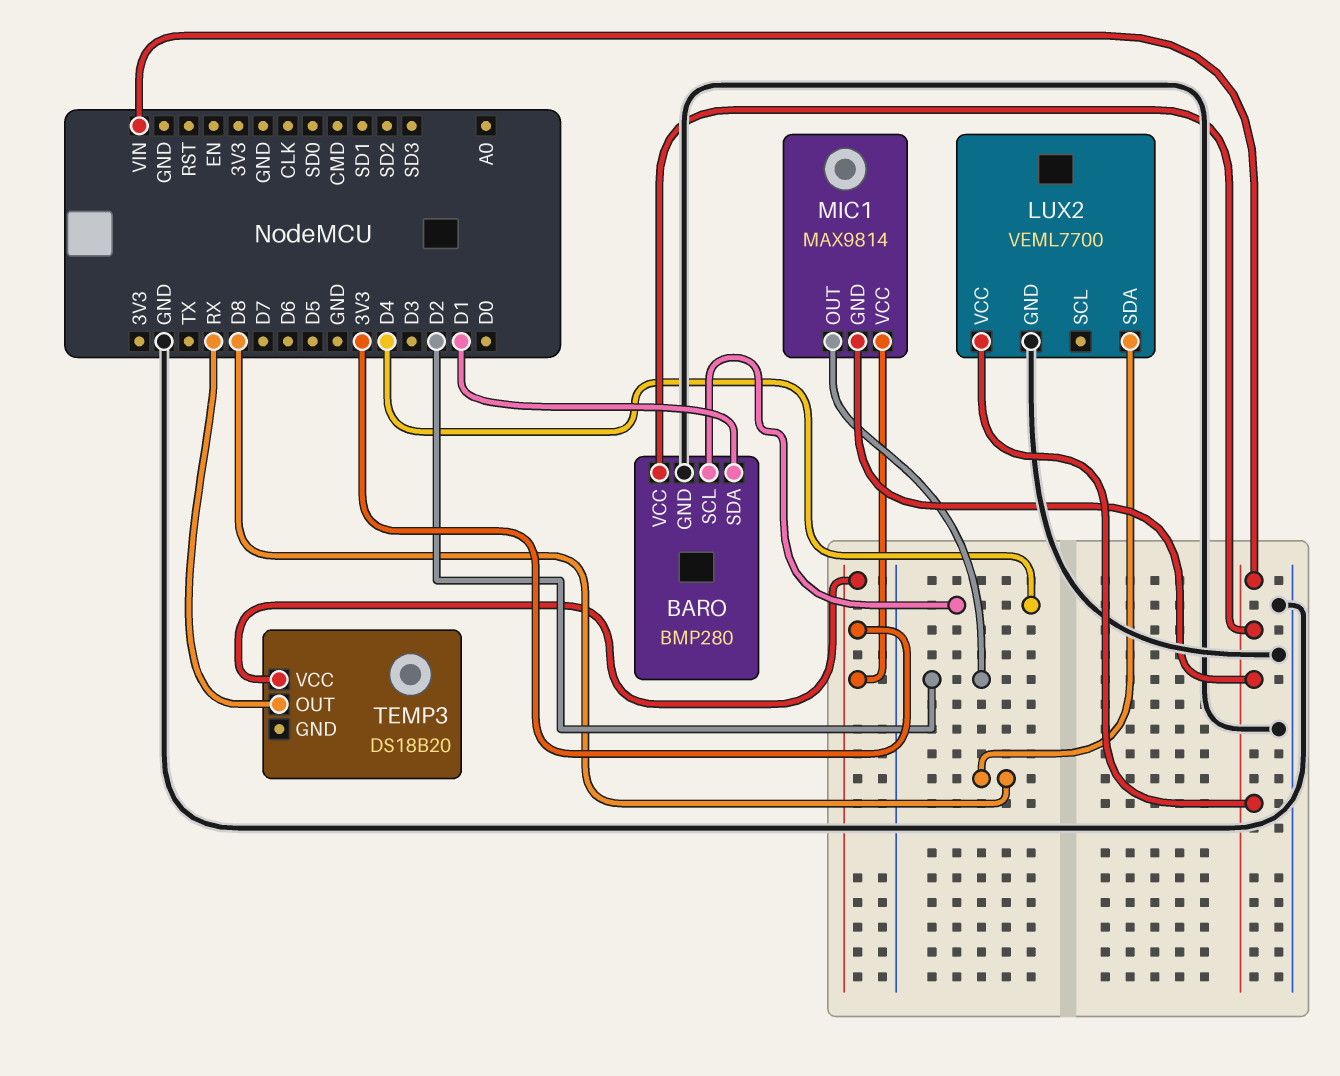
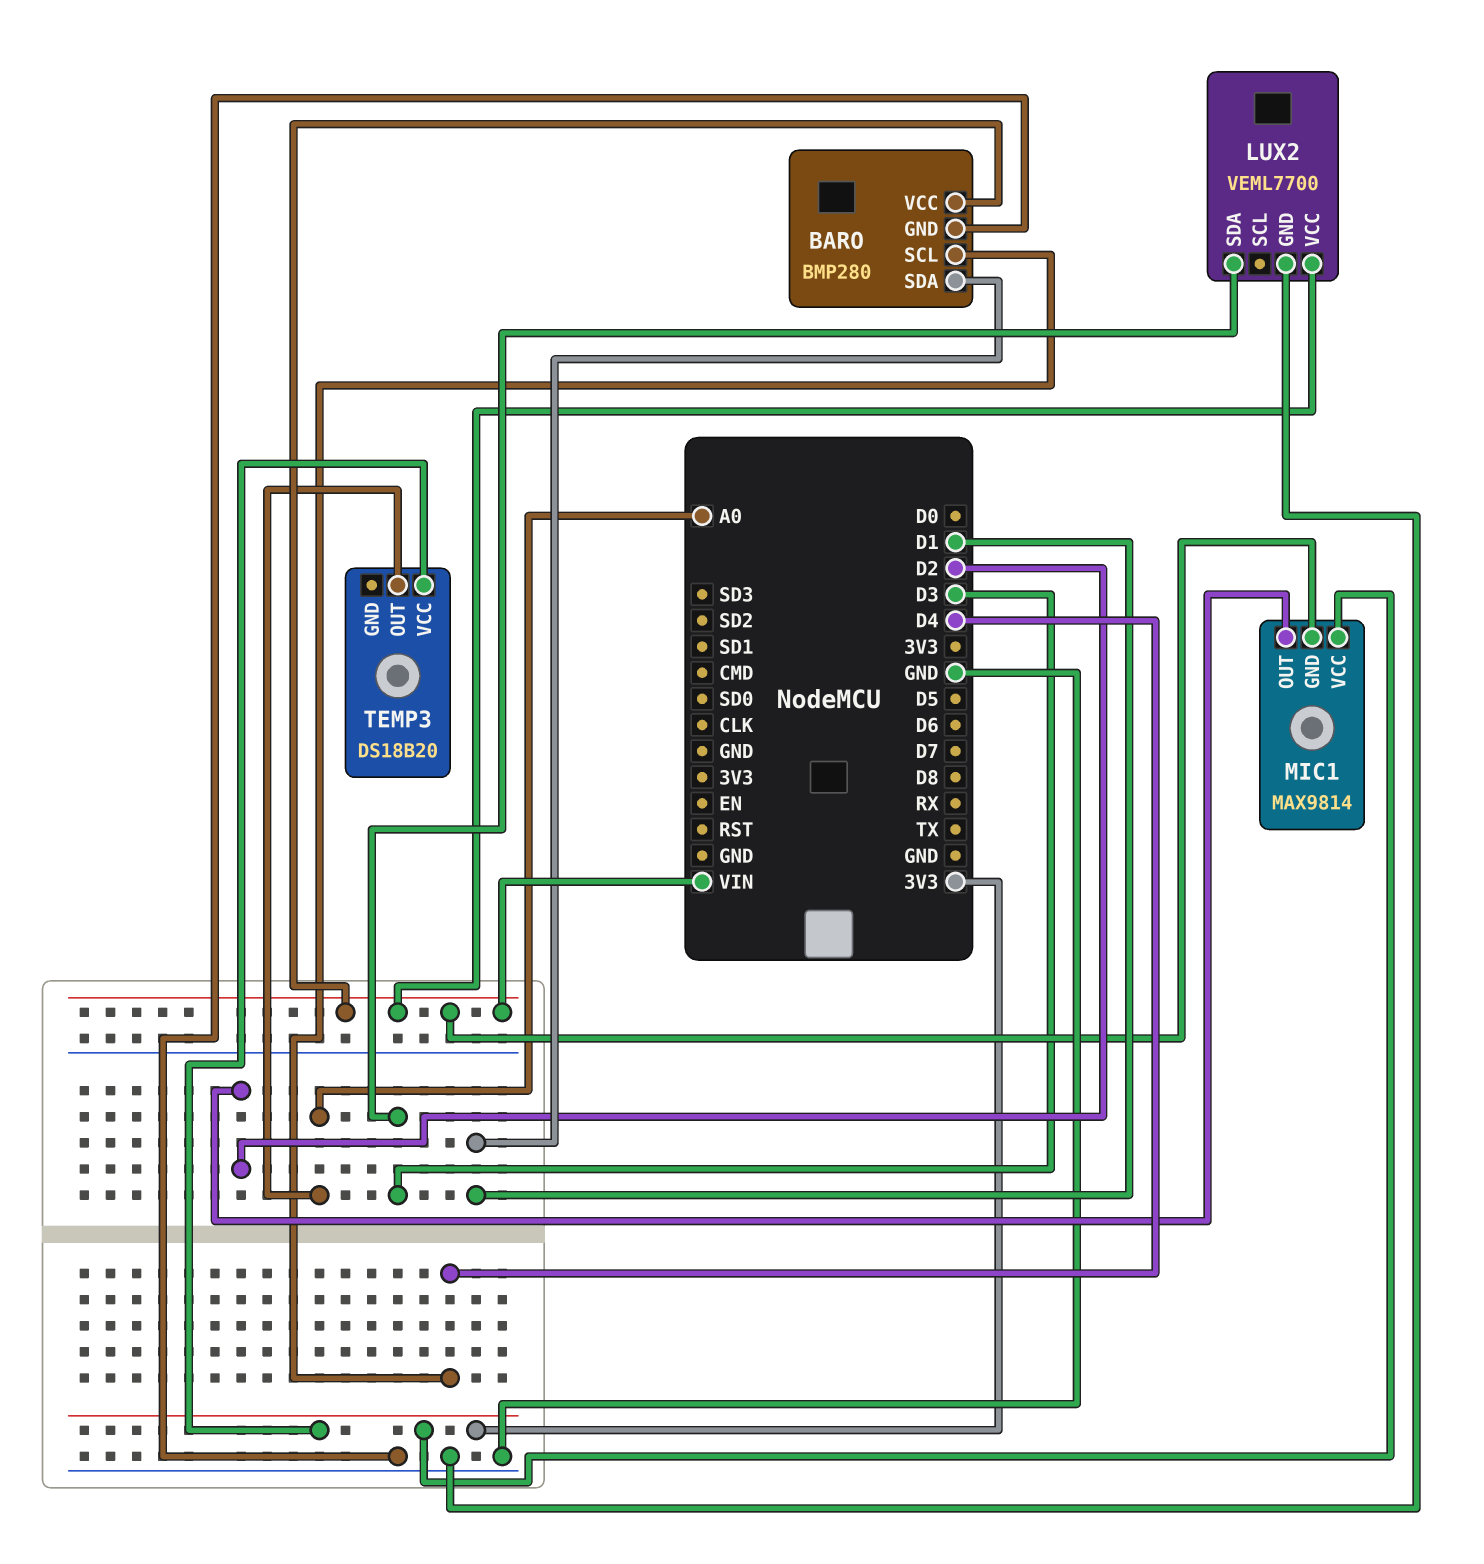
LUX2 pin SDA: D8 -> D3
TEMP3 pin OUT: RX -> A0

